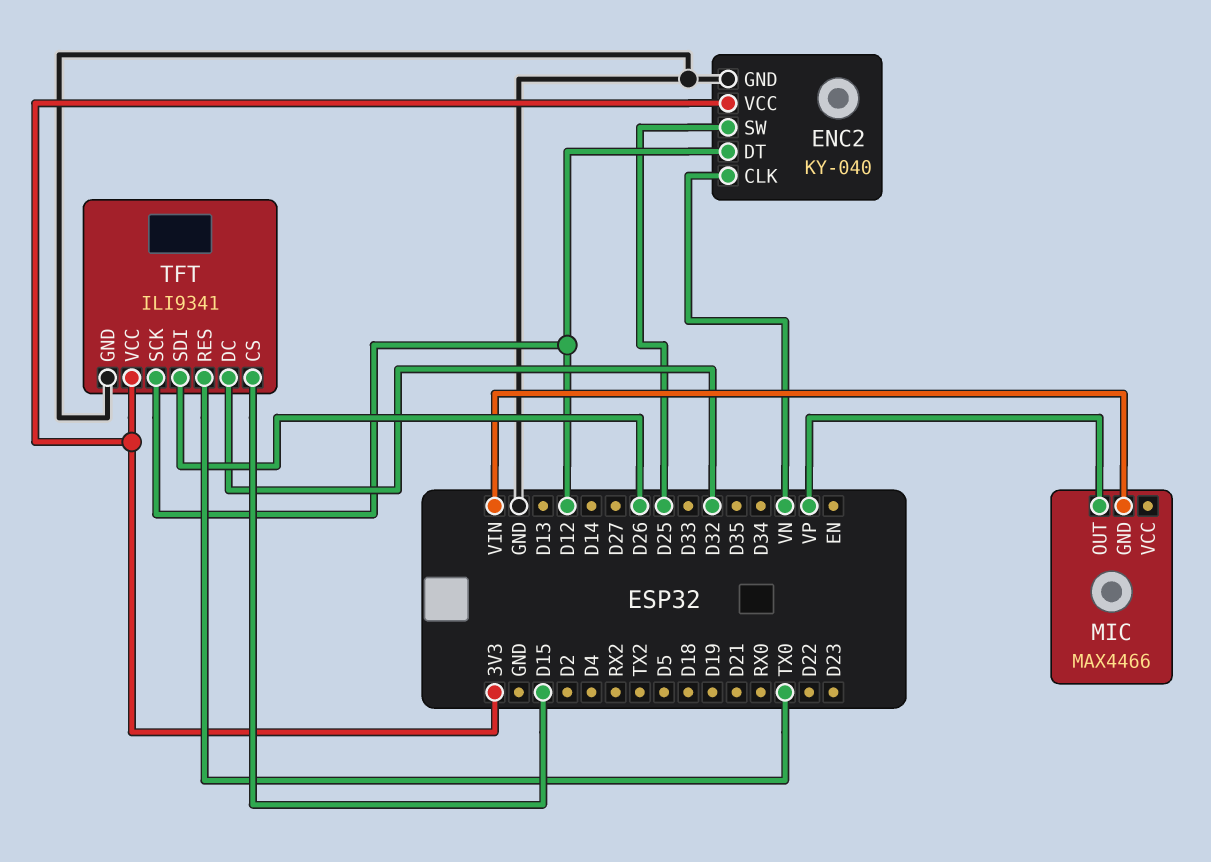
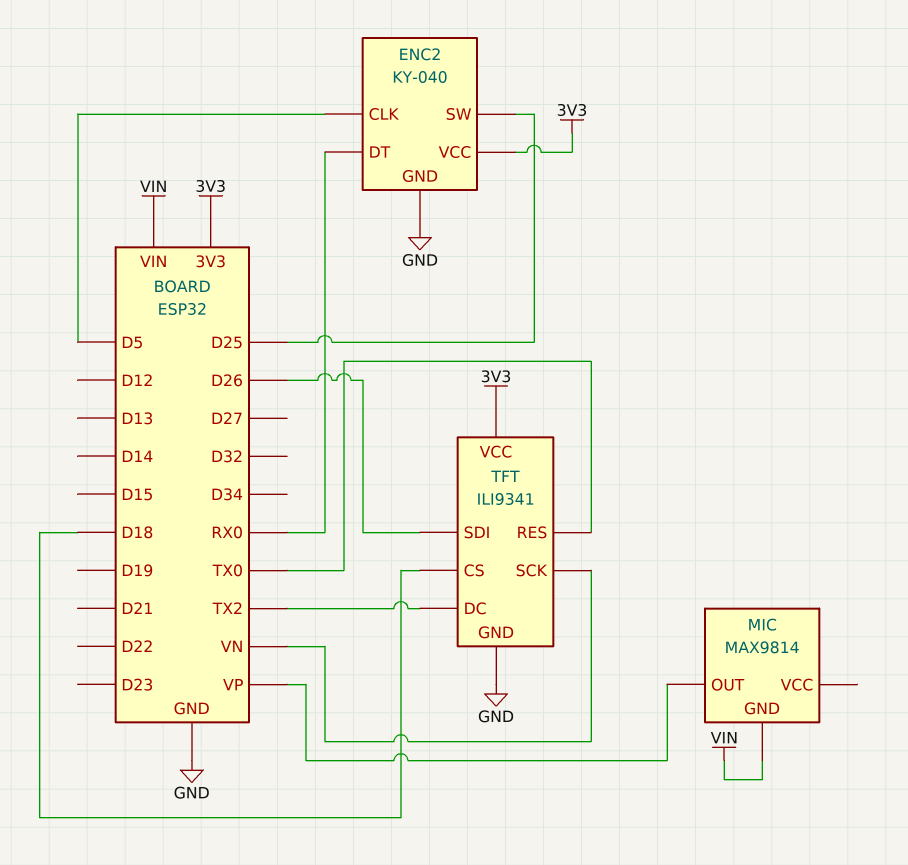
ENC2 pin CLK: VN -> D5
ENC2 pin DT: D12 -> RX0
MIC: MAX4466 -> MAX9814
TFT pin CS: D15 -> D18
TFT pin DC: D32 -> TX2
TFT pin SCK: D12 -> VN

